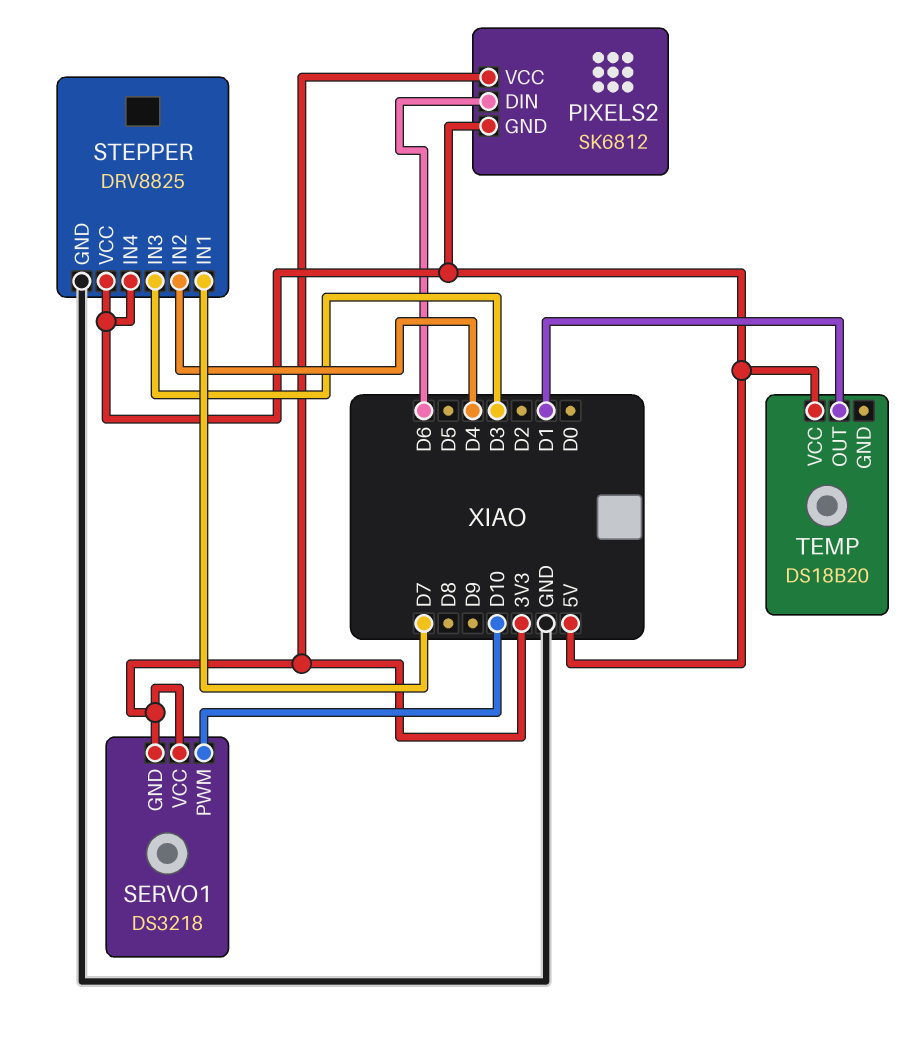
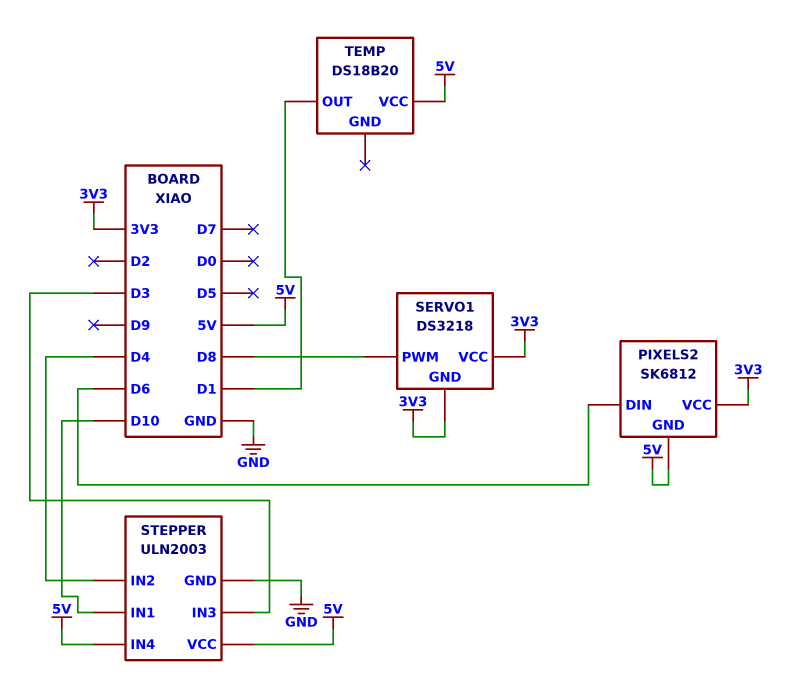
SERVO1 pin PWM: D10 -> D8
STEPPER: DRV8825 -> ULN2003
STEPPER pin IN1: D7 -> D10

